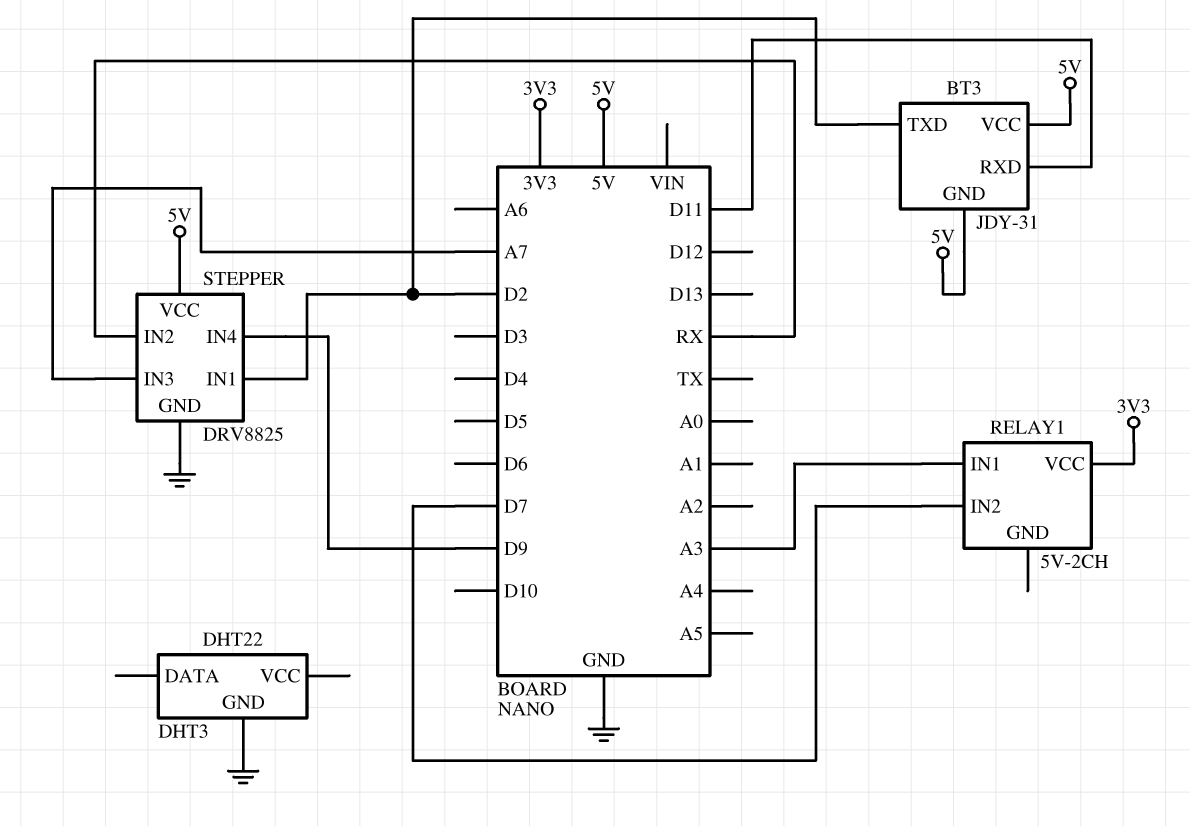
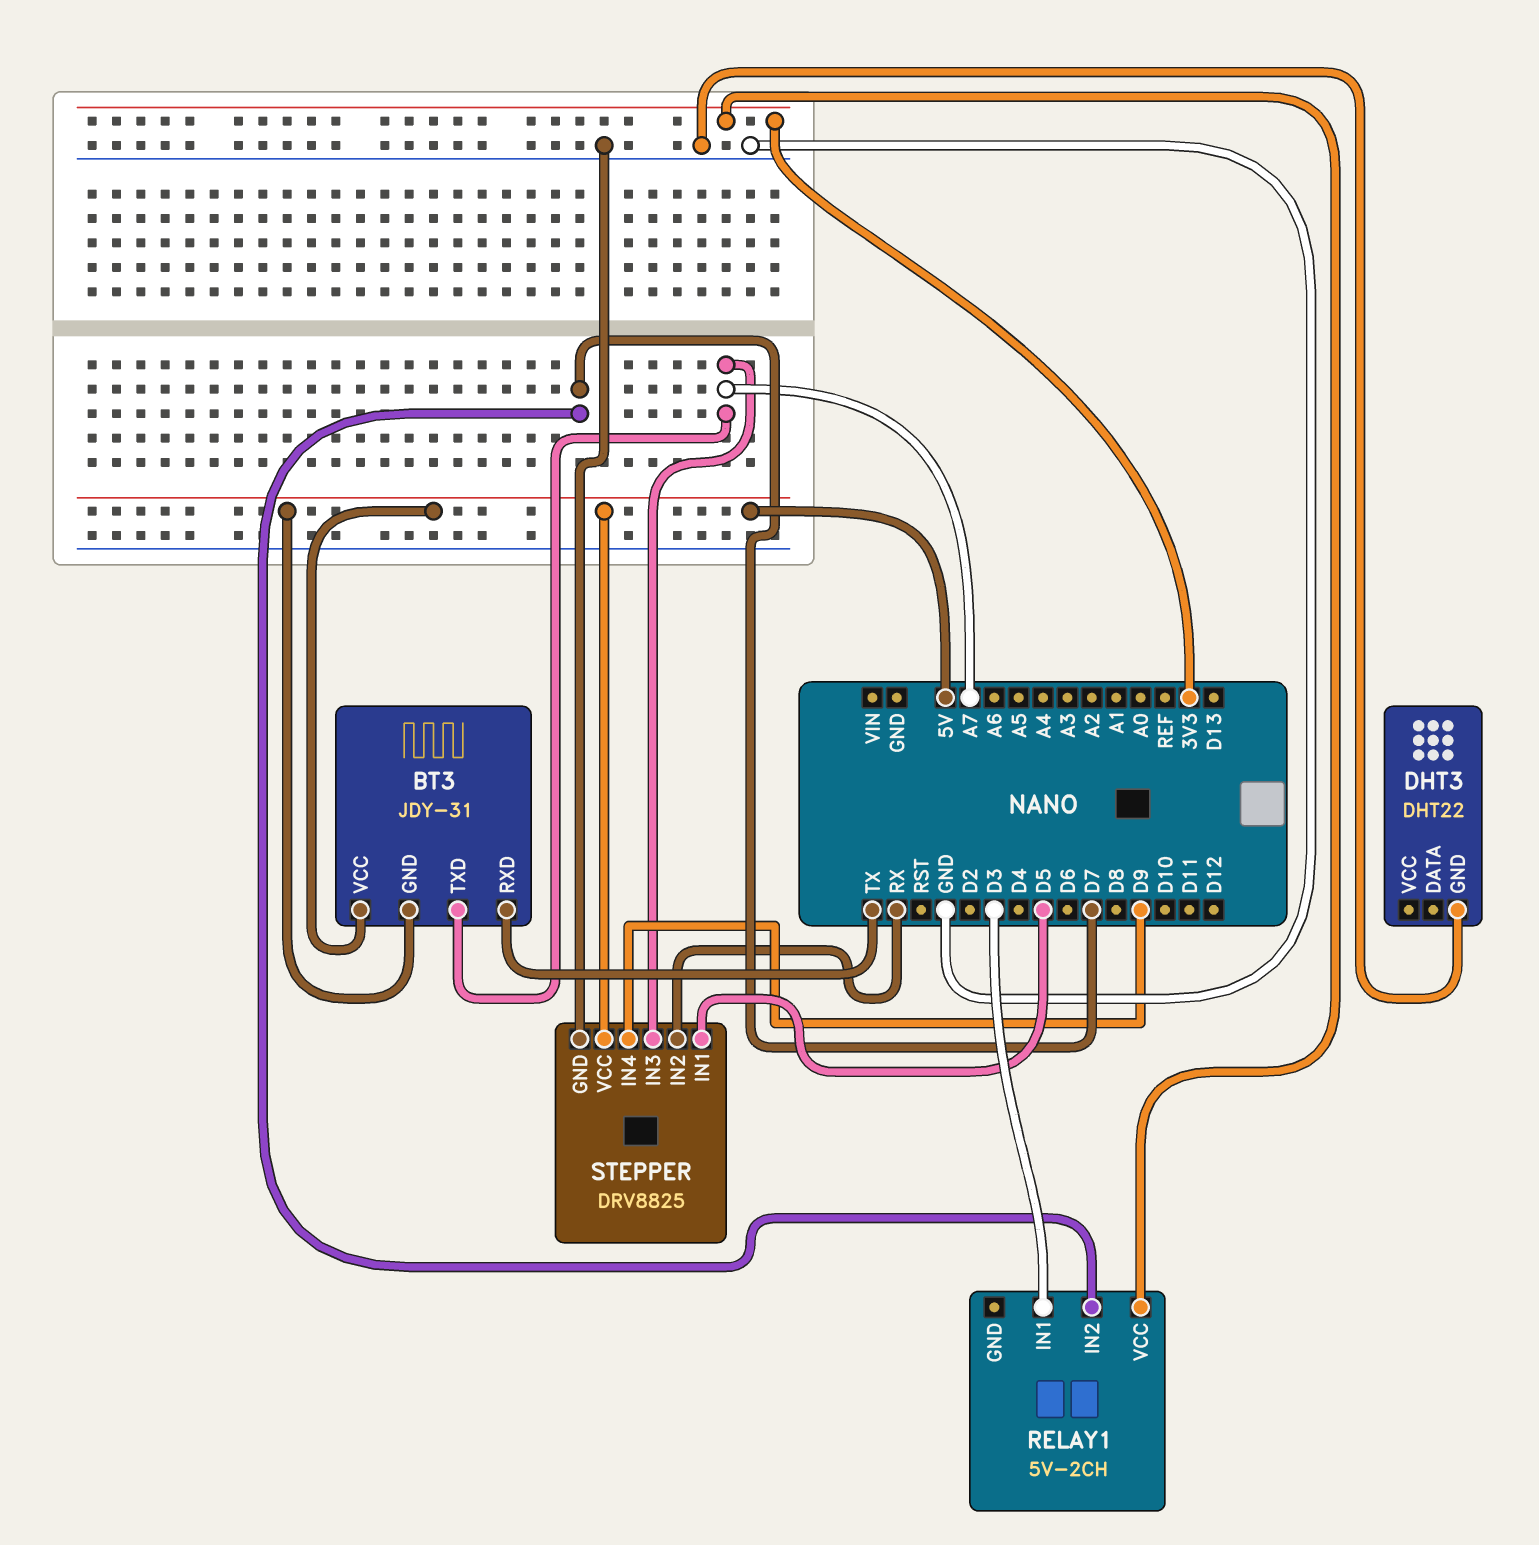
BT3 pin RXD: D11 -> TX
BT3 pin TXD: D2 -> A7
RELAY1 pin IN1: A3 -> D3
STEPPER pin IN1: D2 -> D5

